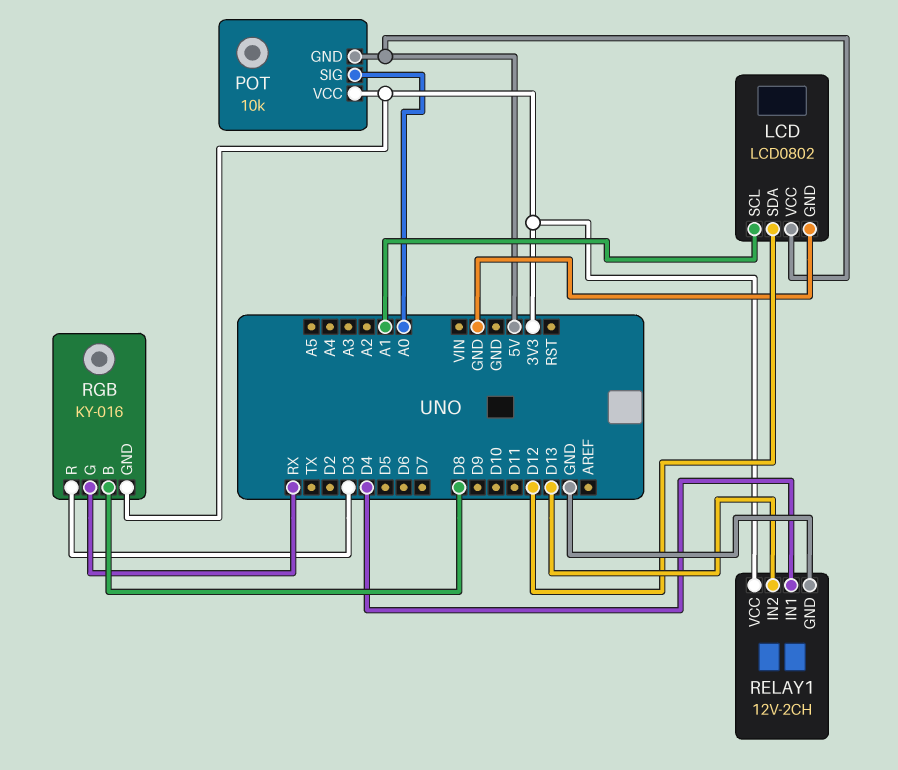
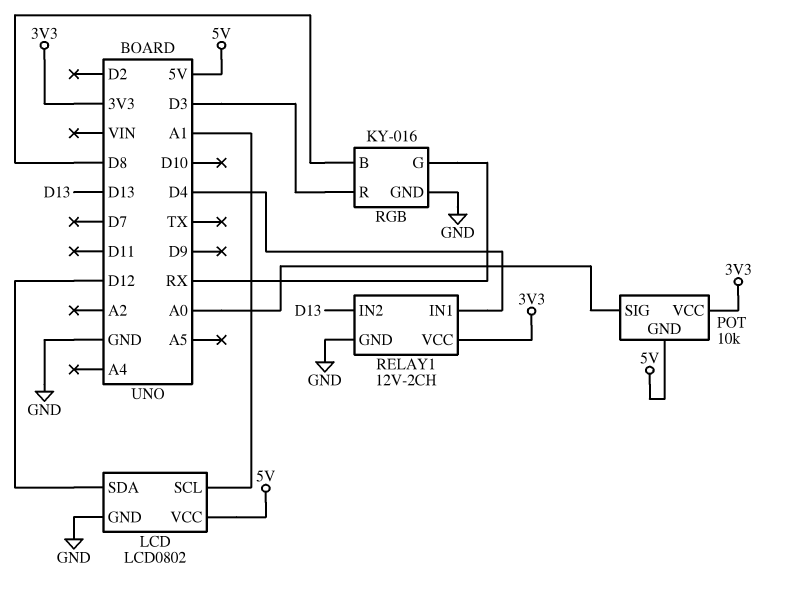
RGB pin GND: 3V3 -> GND

